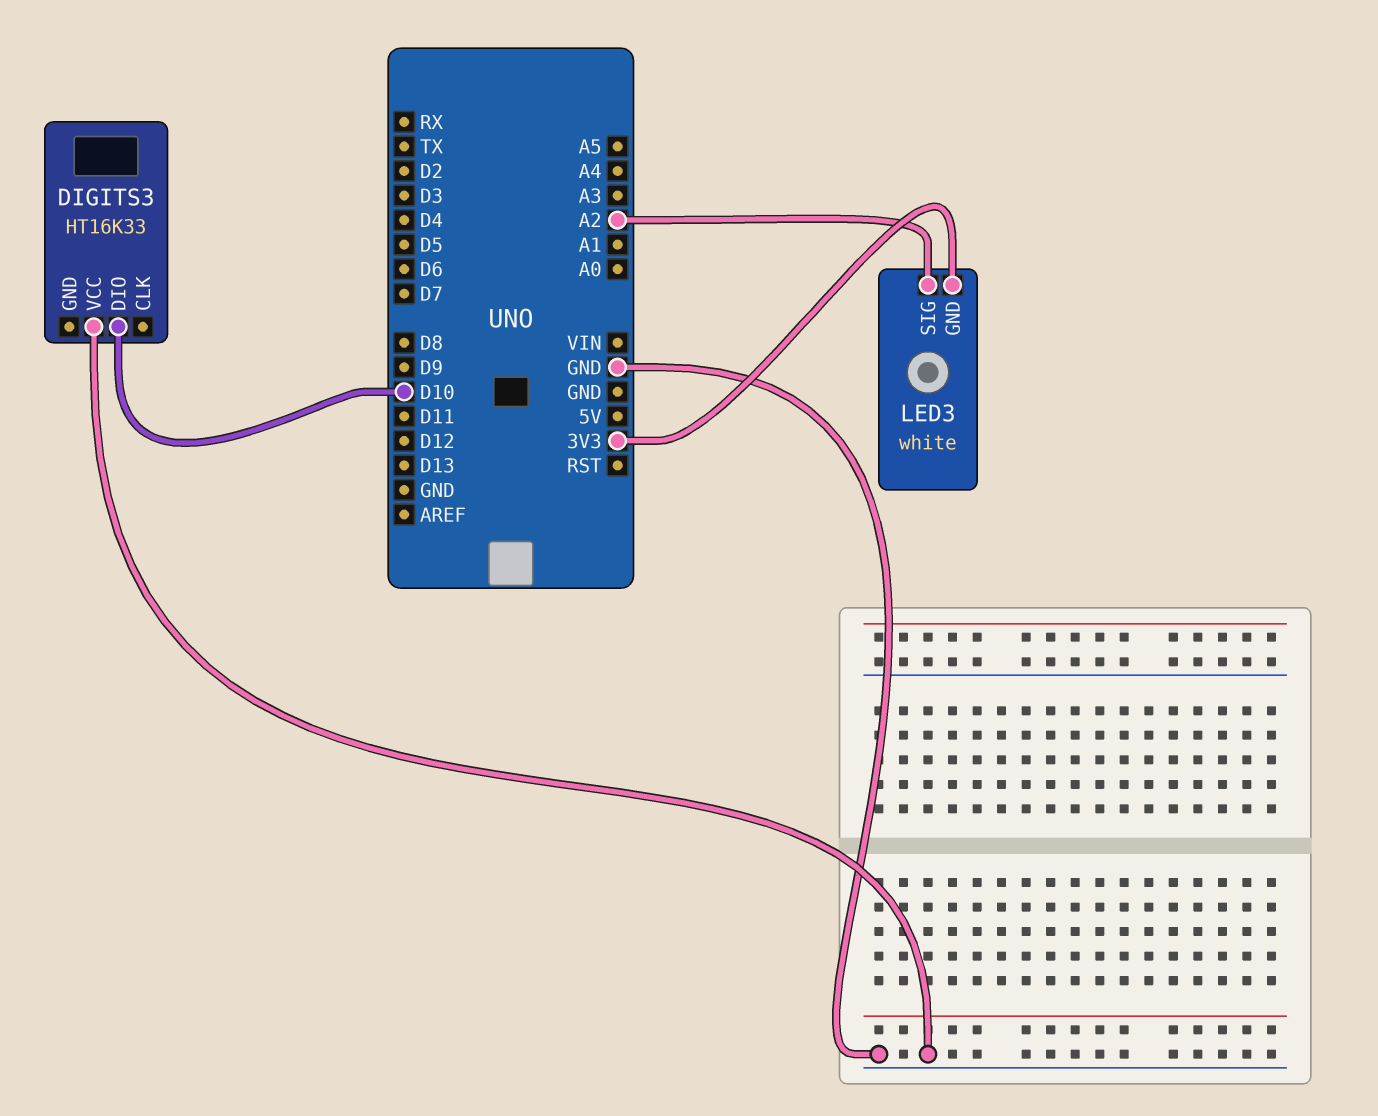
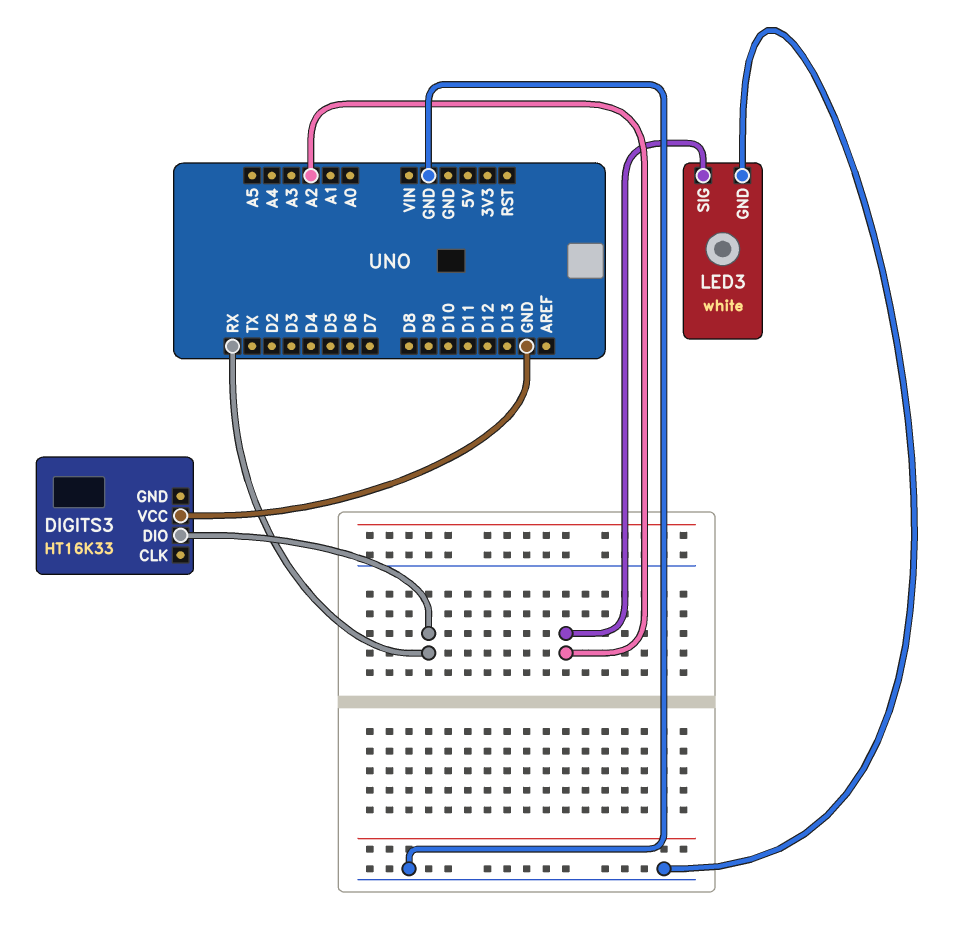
DIGITS3 pin DIO: D10 -> RX
LED3 pin GND: 3V3 -> GND

